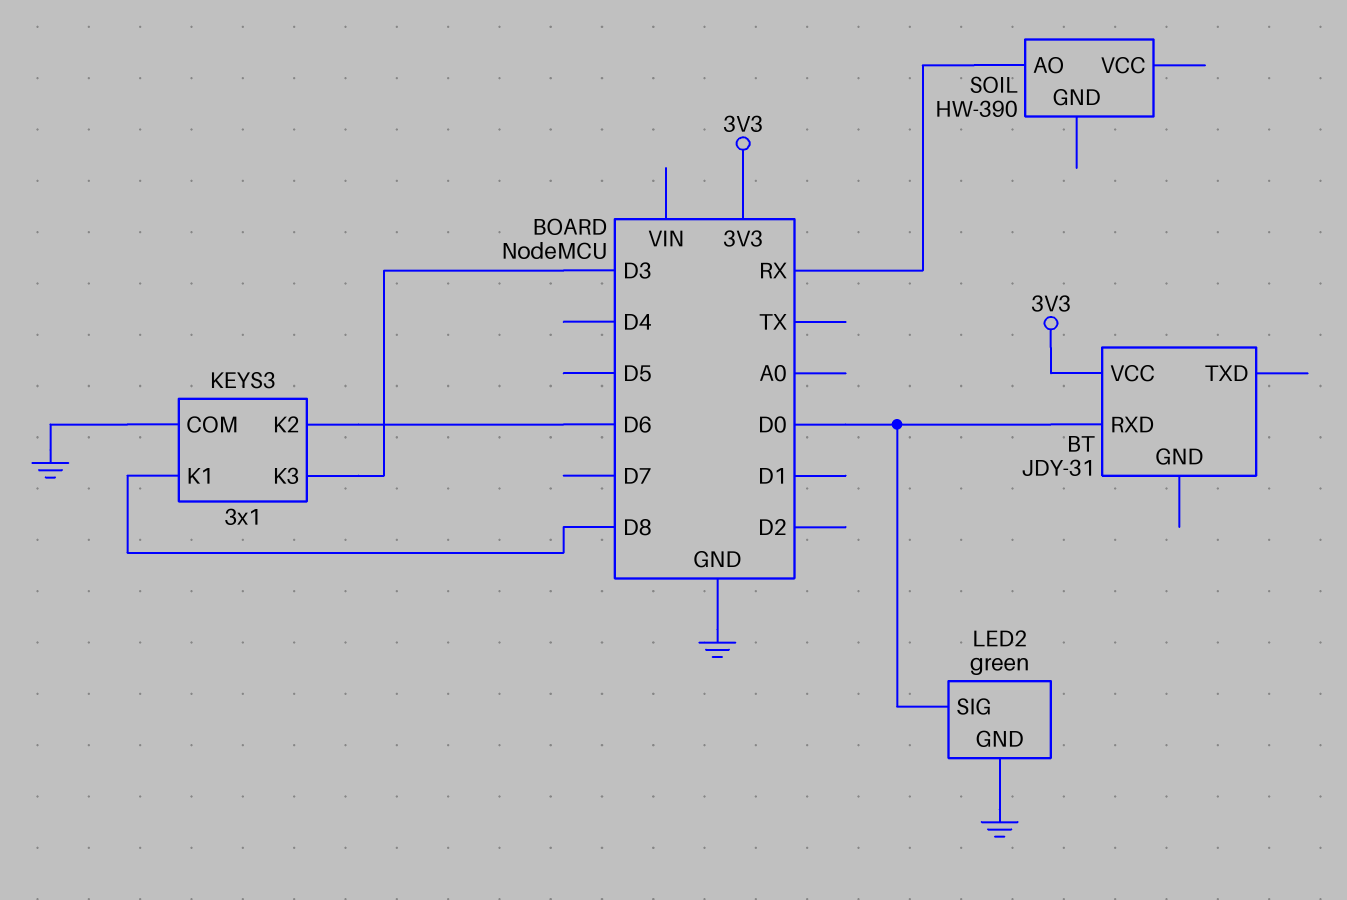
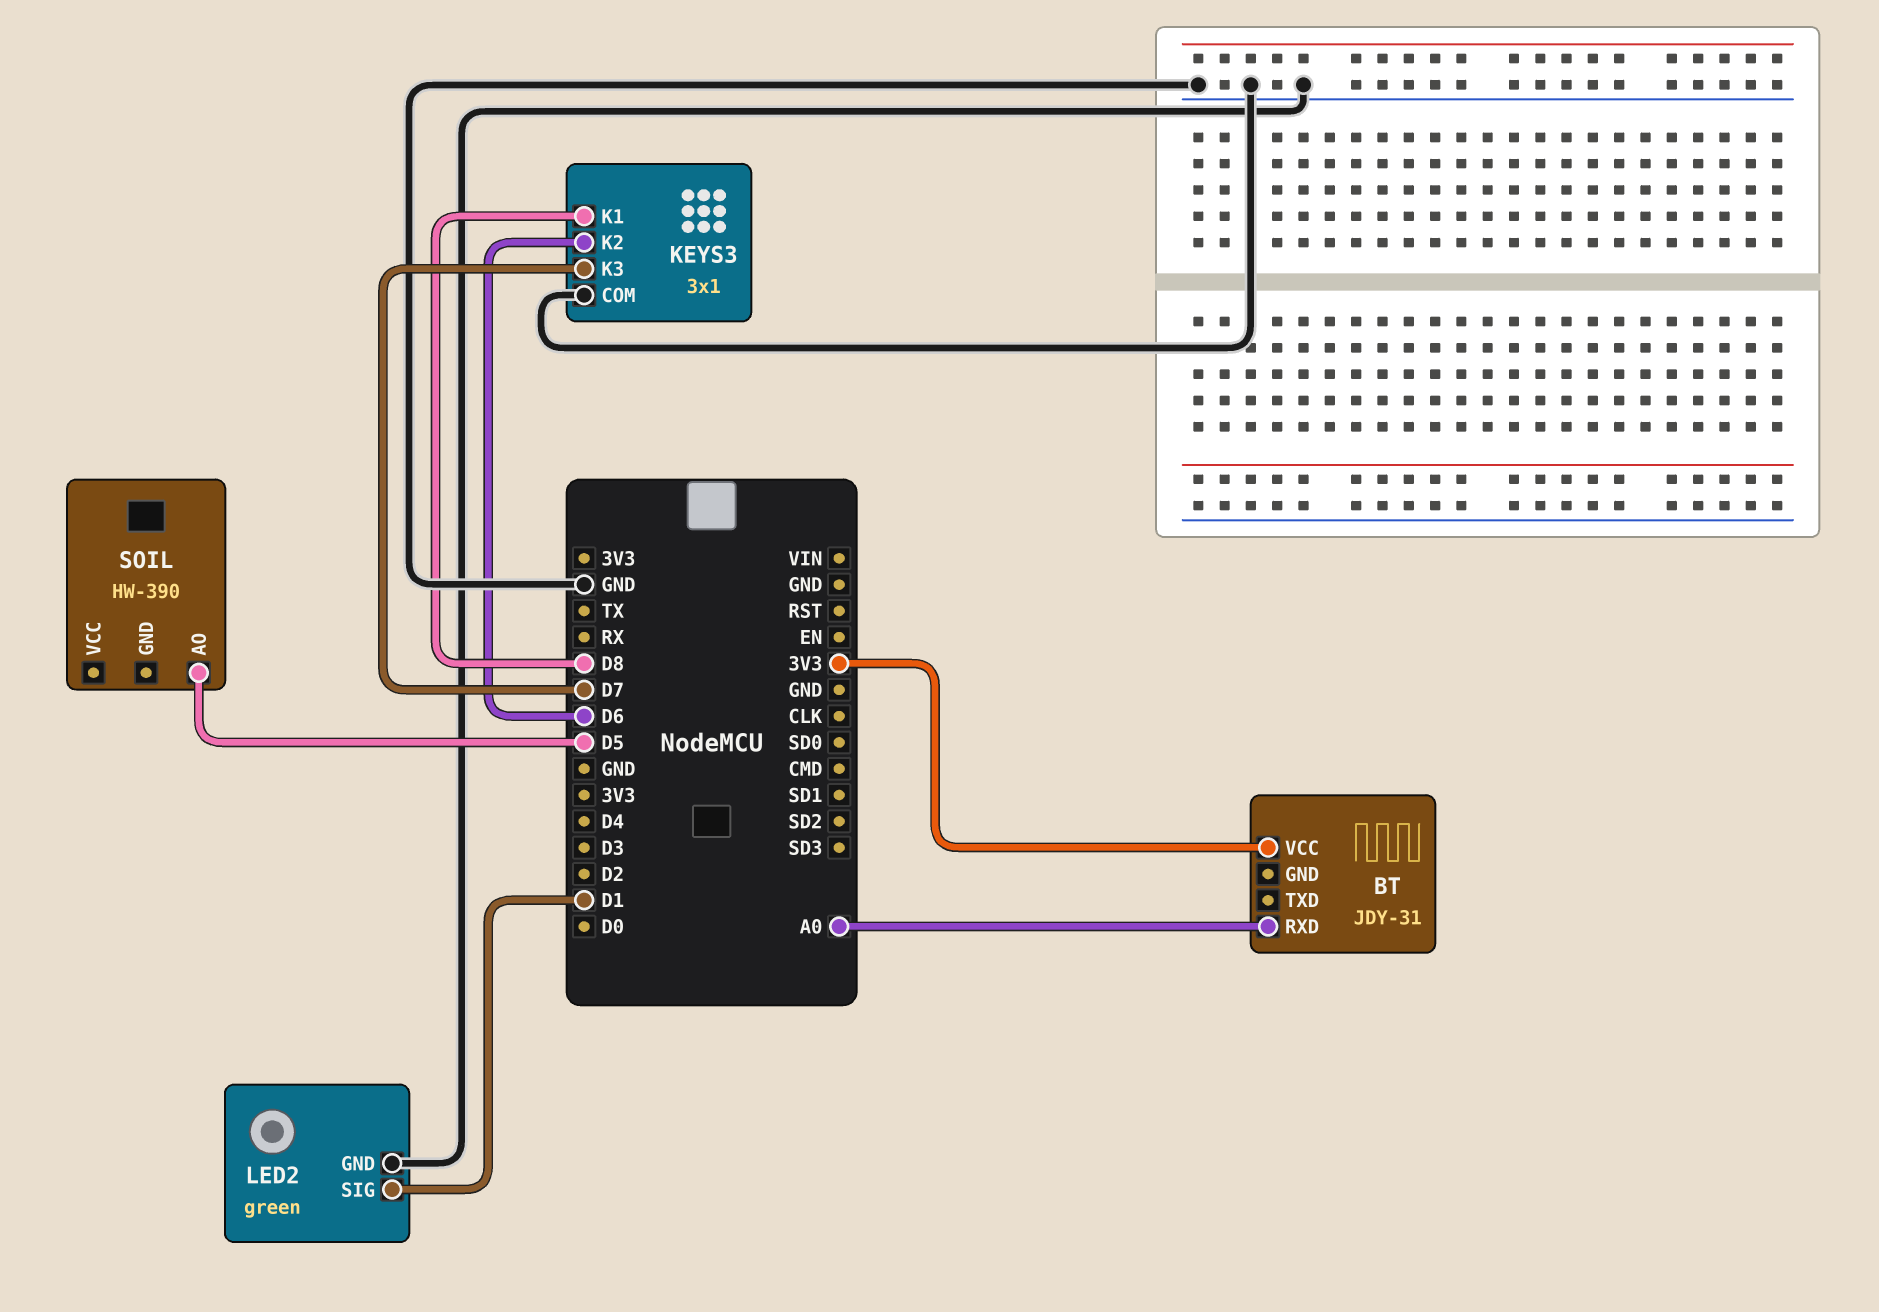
BT pin RXD: D0 -> A0
KEYS3 pin K3: D3 -> D7
LED2 pin SIG: D0 -> D1
SOIL pin AO: RX -> D5

